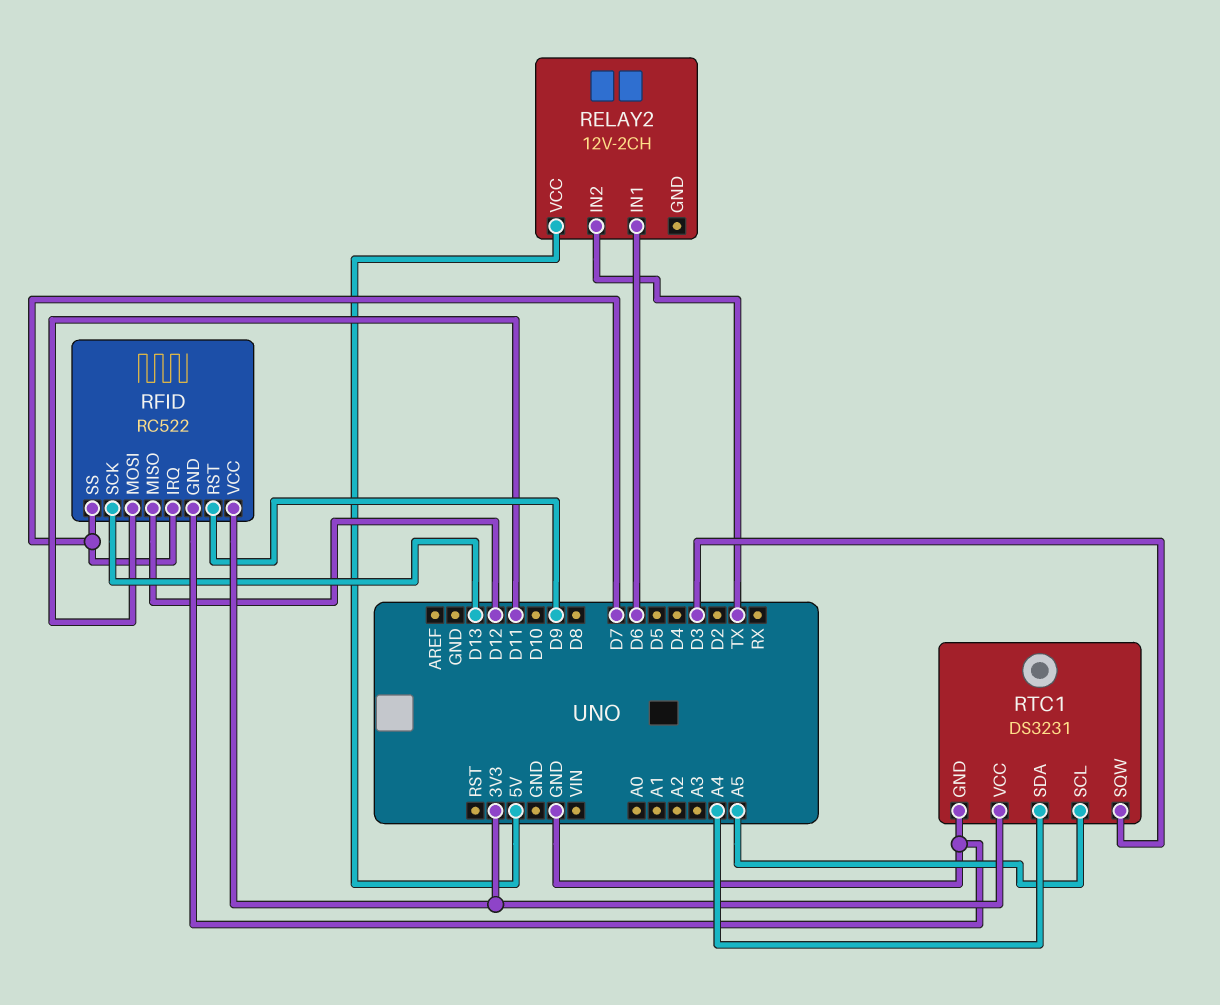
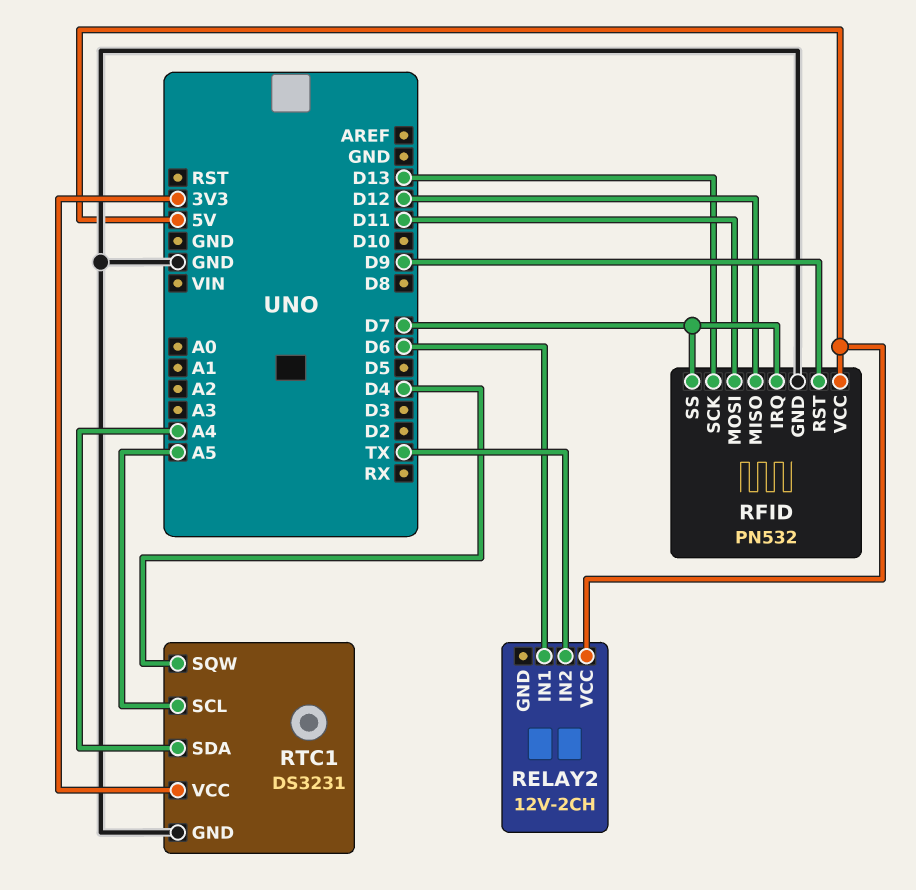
RFID: RC522 -> PN532
RFID pin VCC: 3V3 -> 5V
RTC1 pin SQW: D3 -> D4

